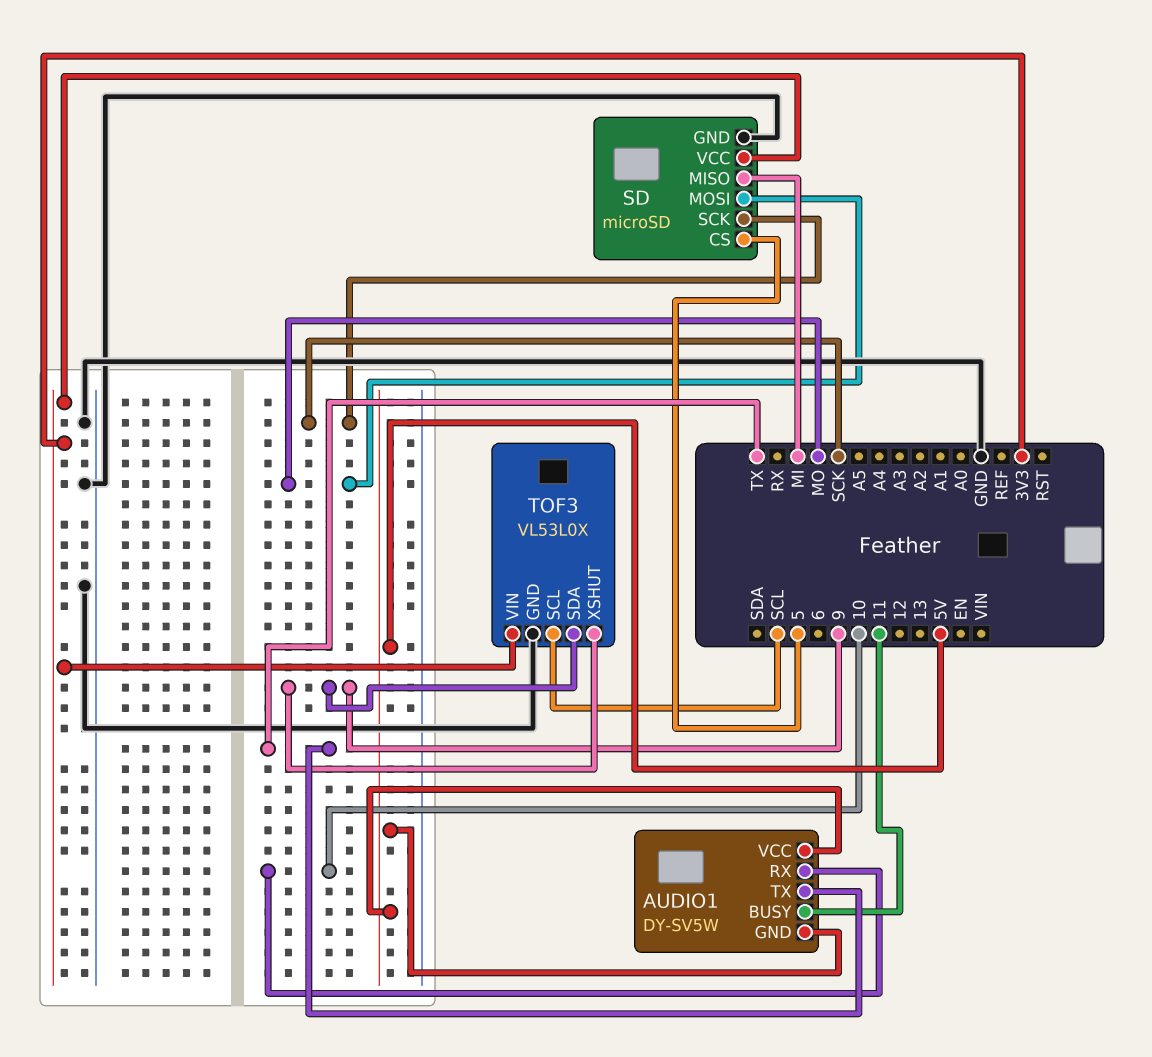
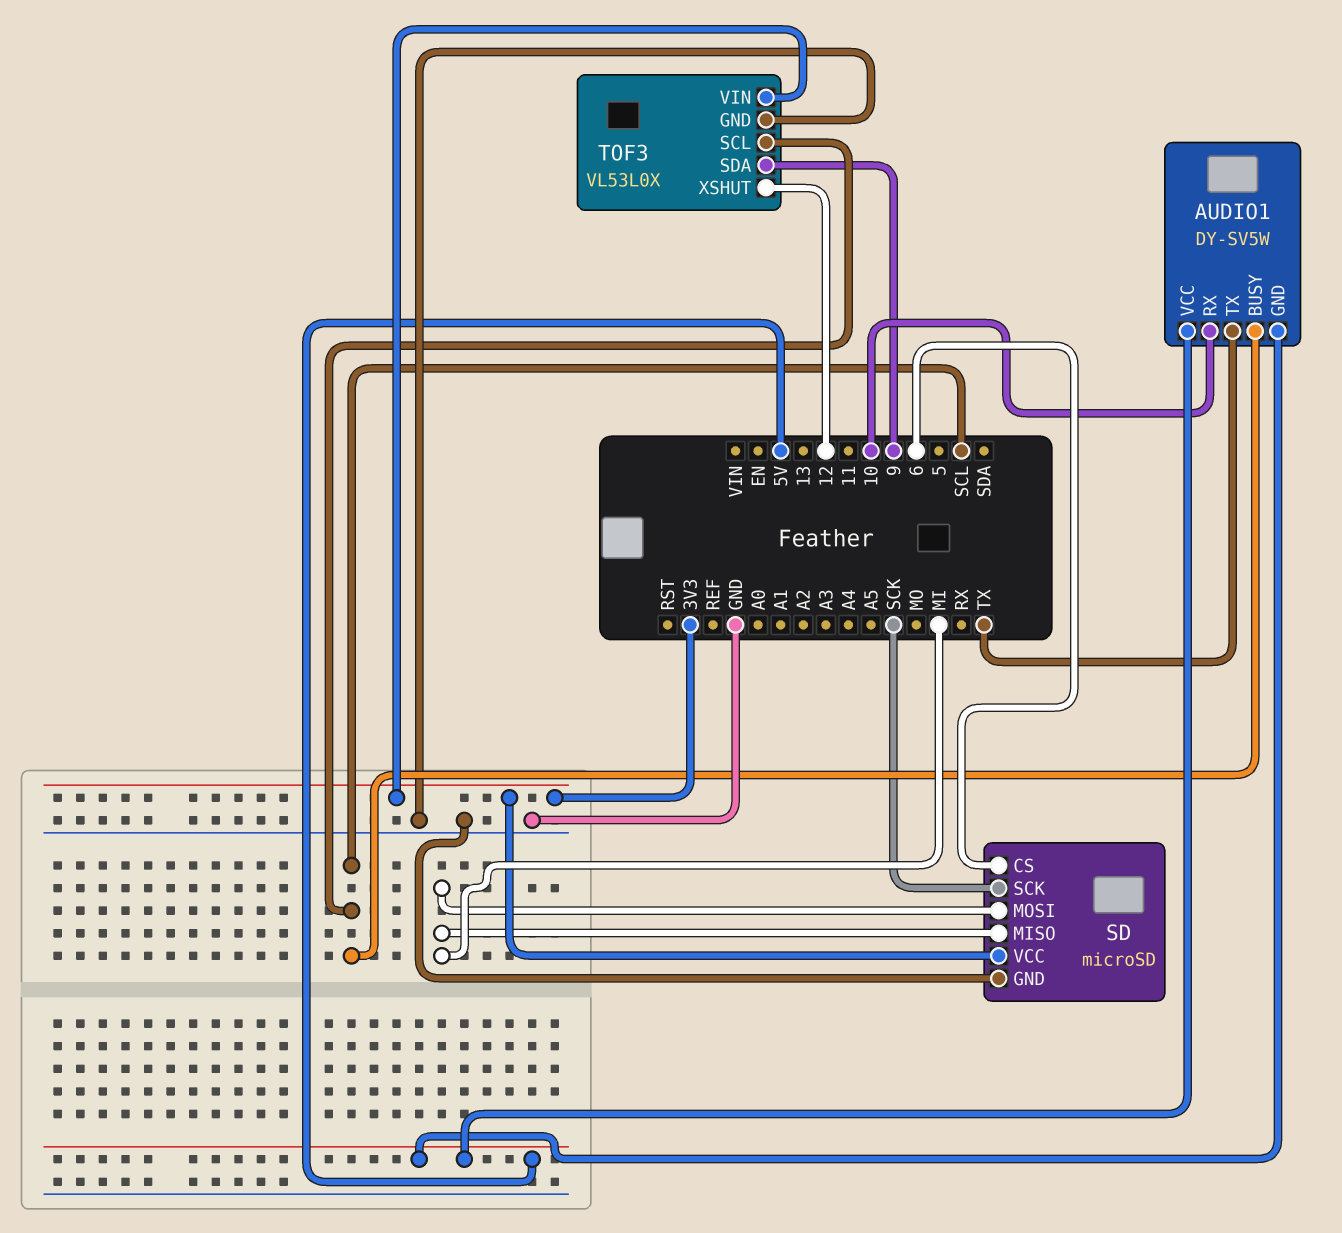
AUDIO1 pin BUSY: 11 -> SCL
SD pin CS: 5 -> 6
SD pin MOSI: MO -> MI
TOF3 pin XSHUT: 9 -> 12

